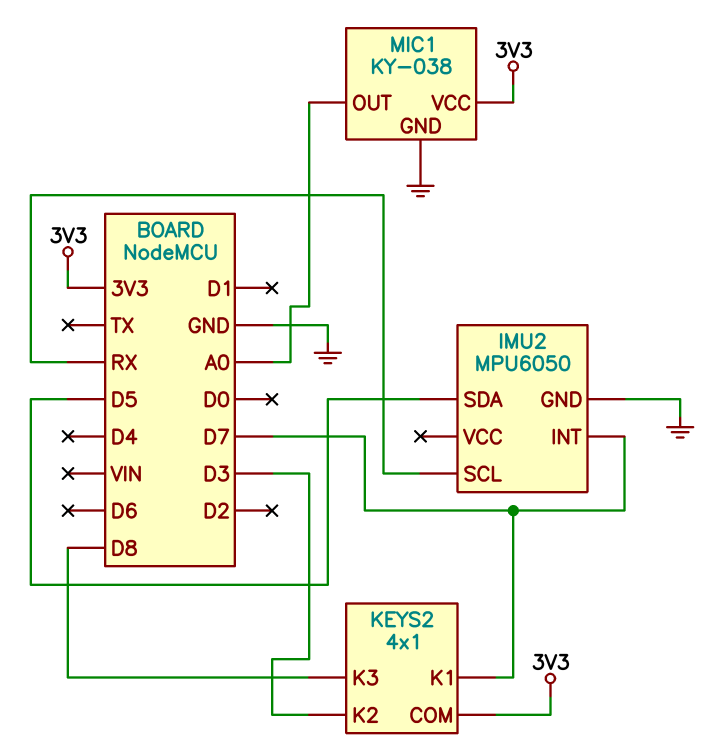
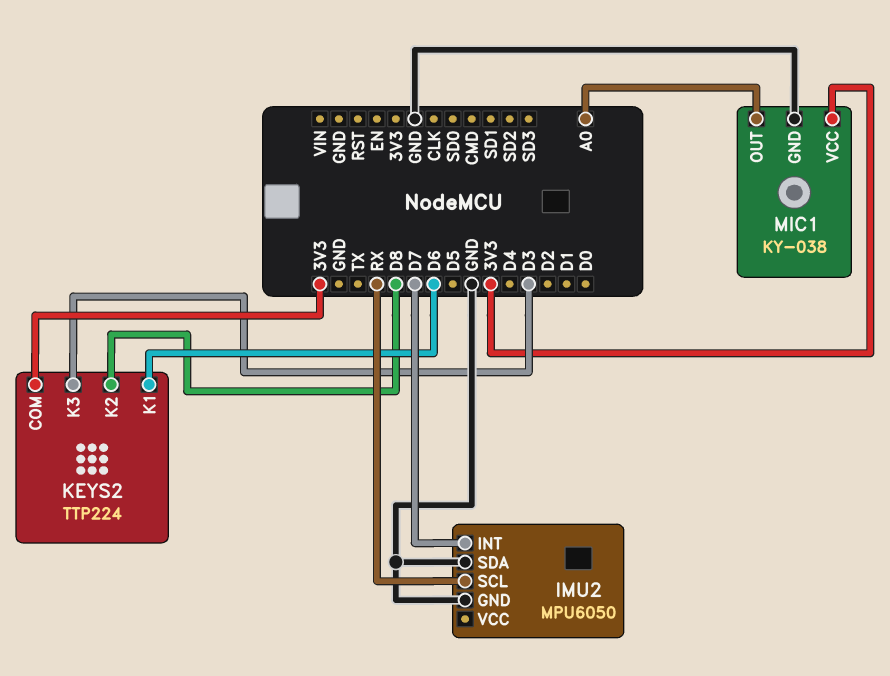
IMU2 pin SDA: D5 -> GND
KEYS2: 4x1 -> TTP224
KEYS2 pin K1: D7 -> D6
KEYS2 pin K2: D3 -> D8
KEYS2 pin K3: D8 -> D3

